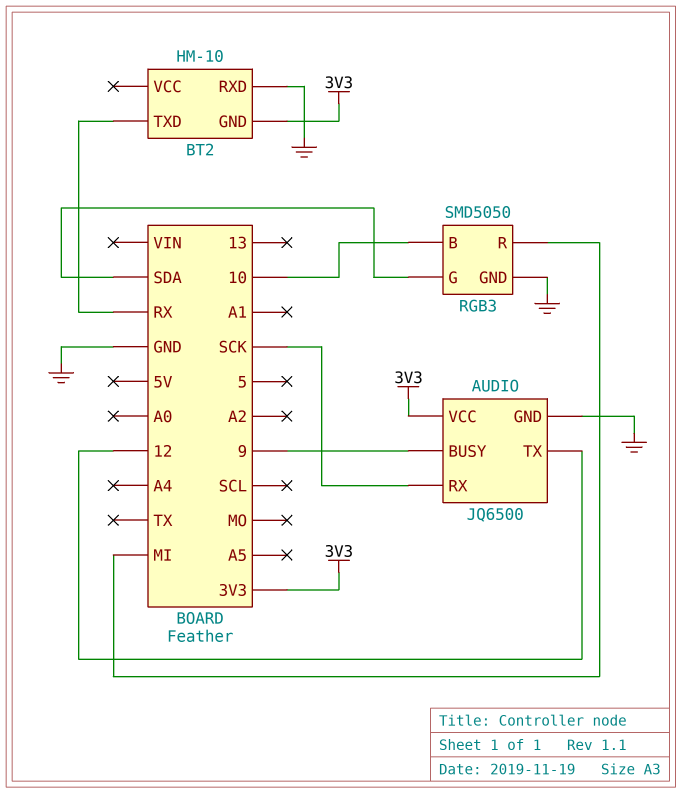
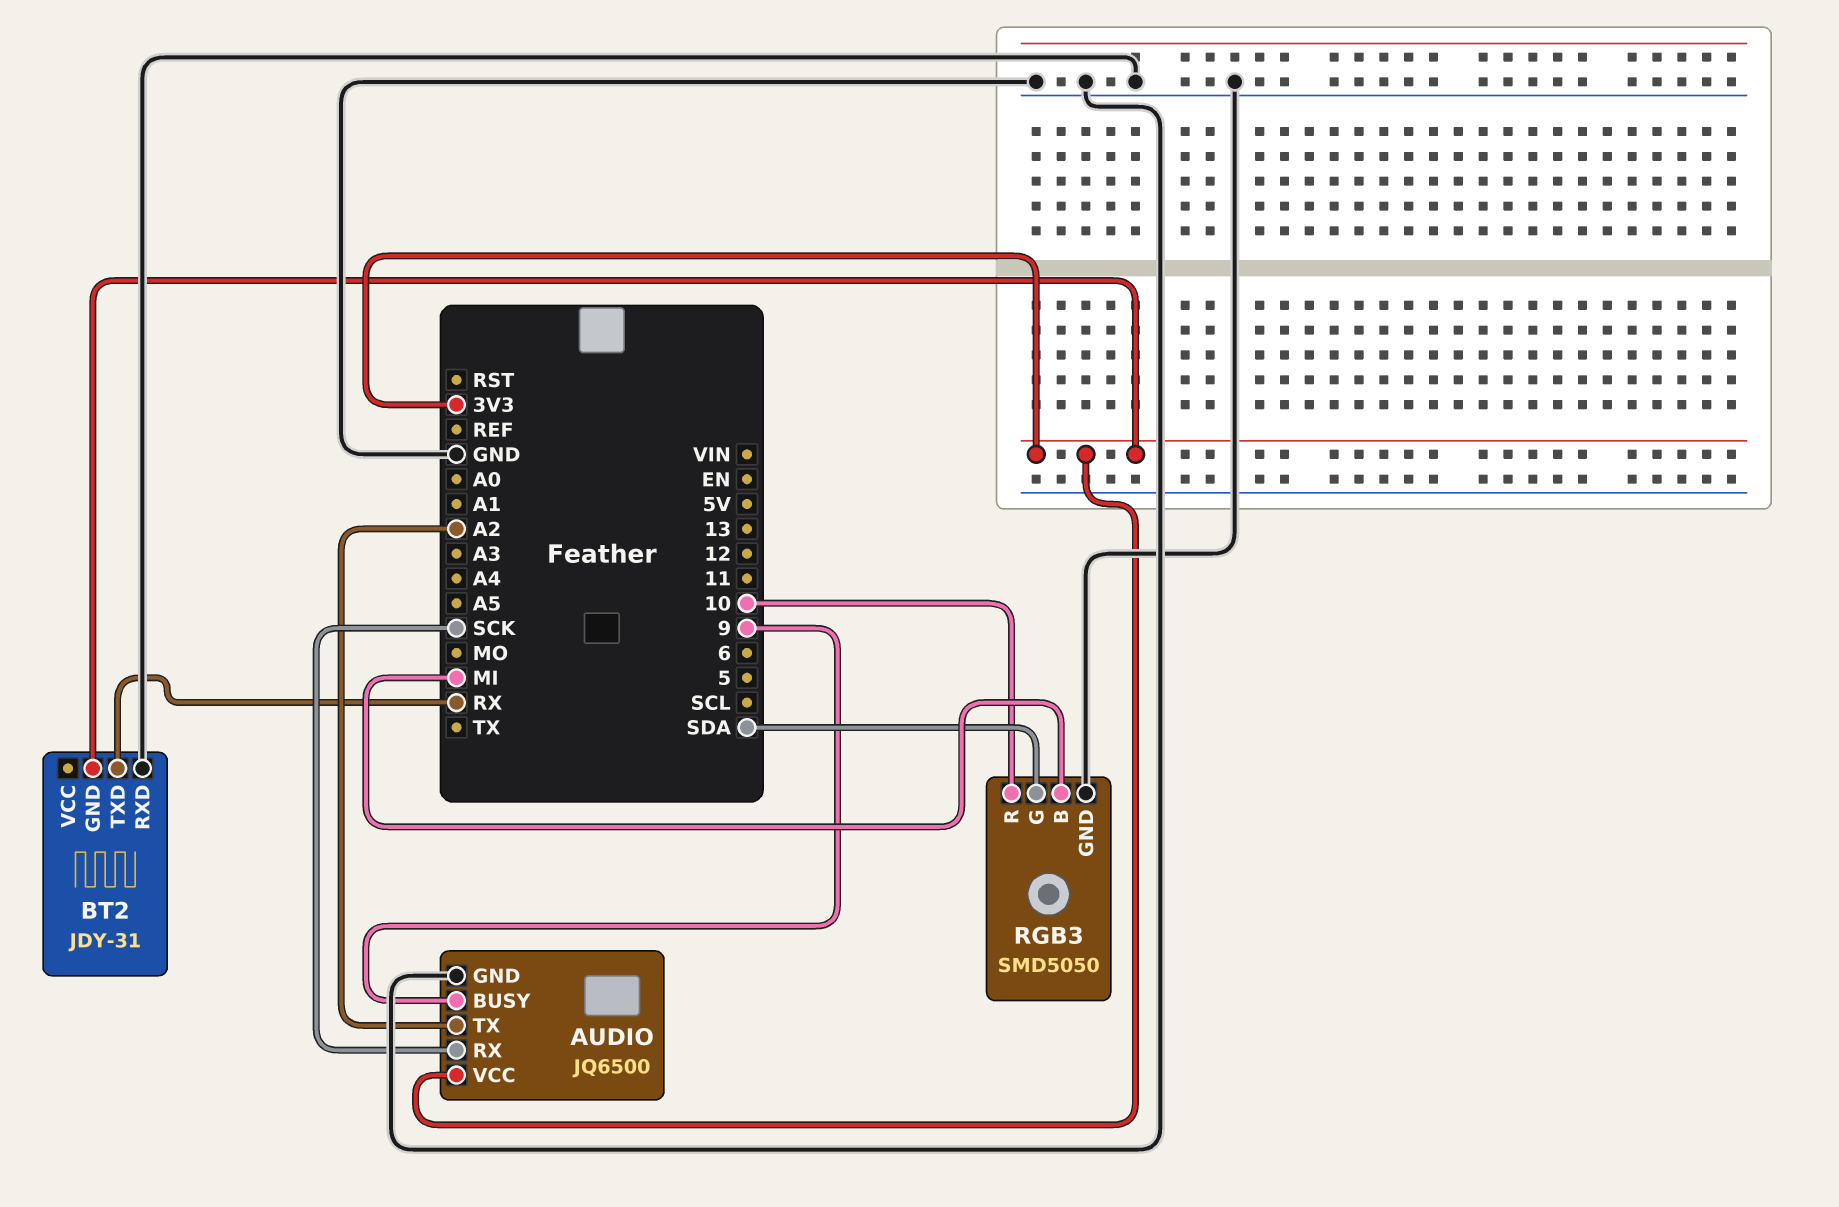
AUDIO pin TX: 12 -> A2
BT2: HM-10 -> JDY-31
RGB3 pin B: 10 -> MI
RGB3 pin R: MI -> 10

